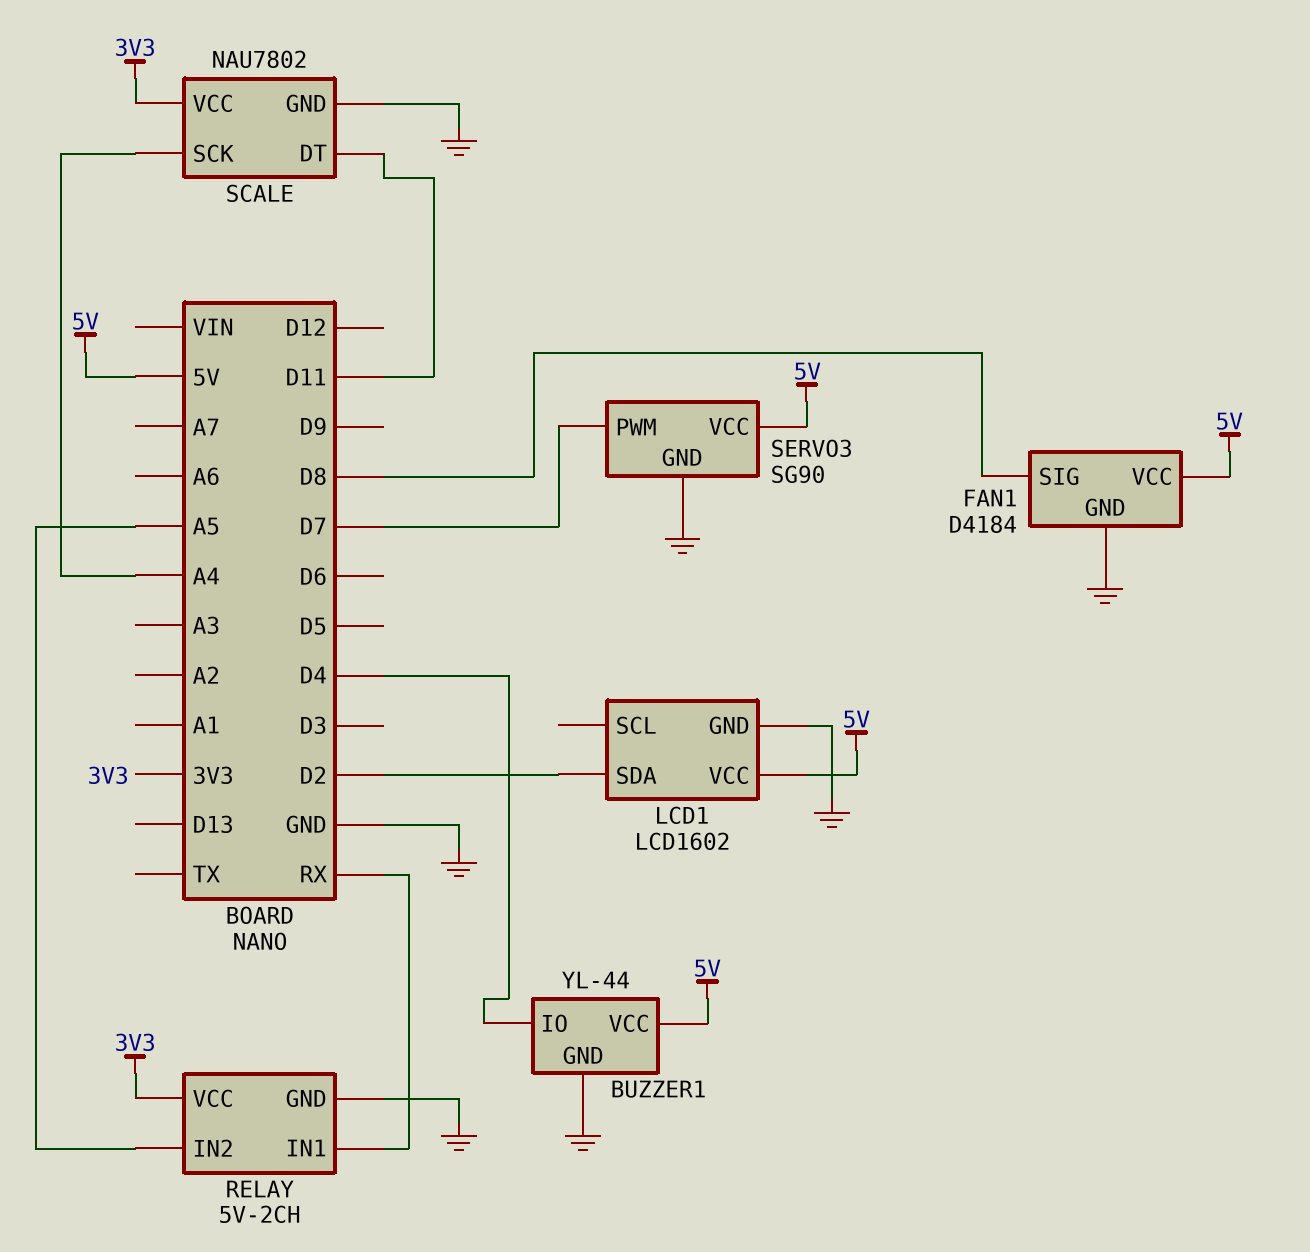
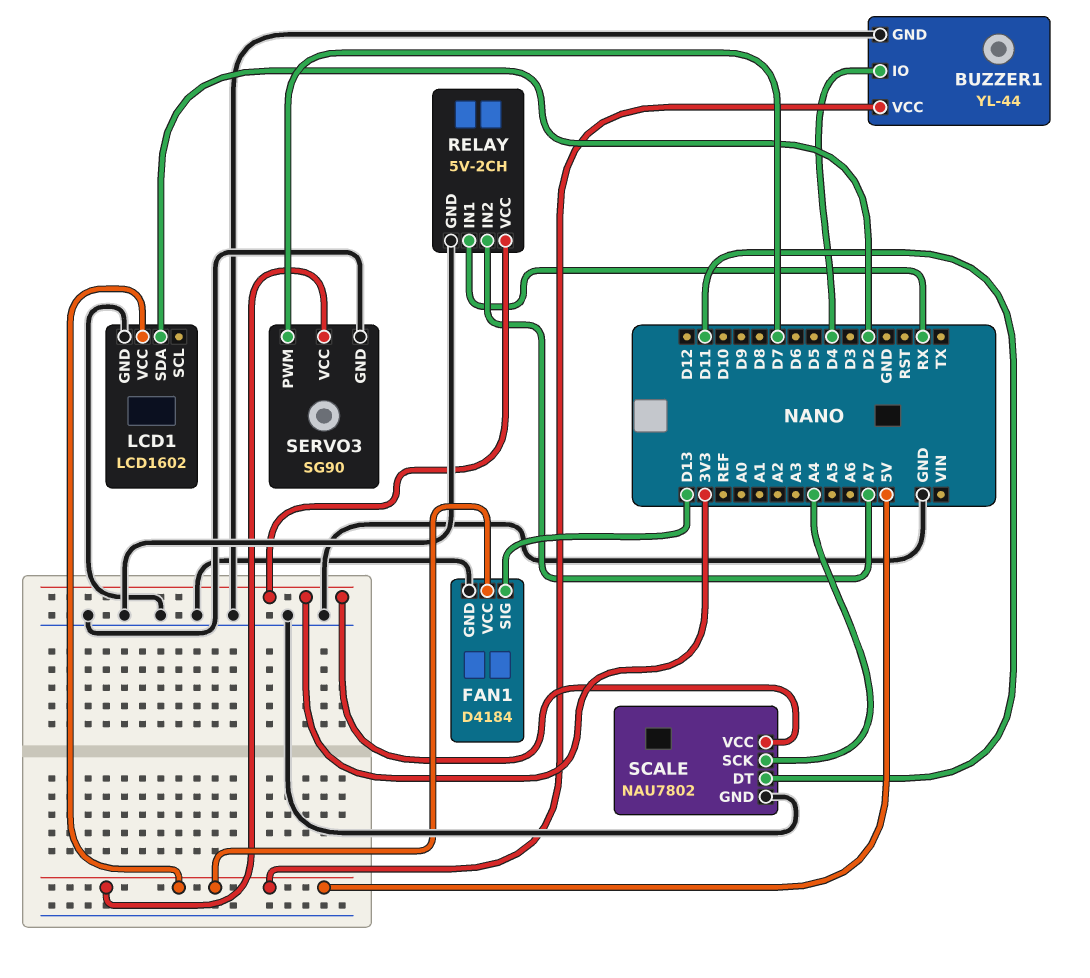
FAN1 pin SIG: D8 -> D13
RELAY pin IN2: A5 -> A7

